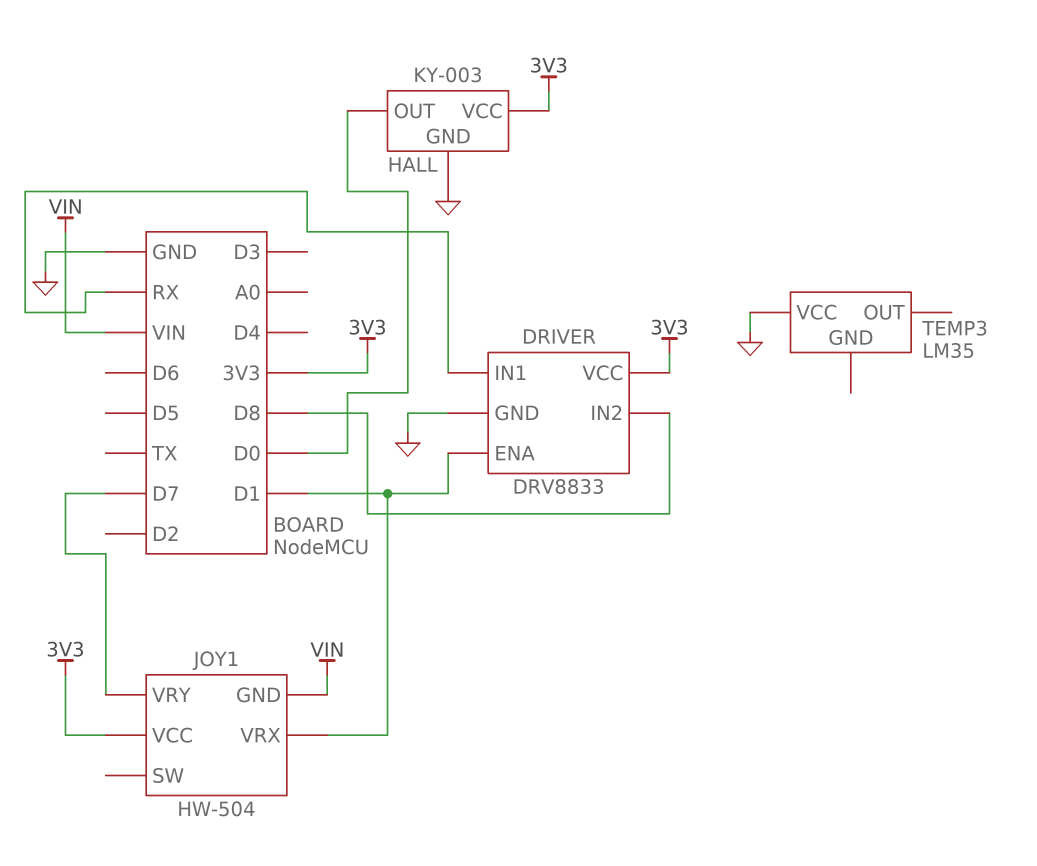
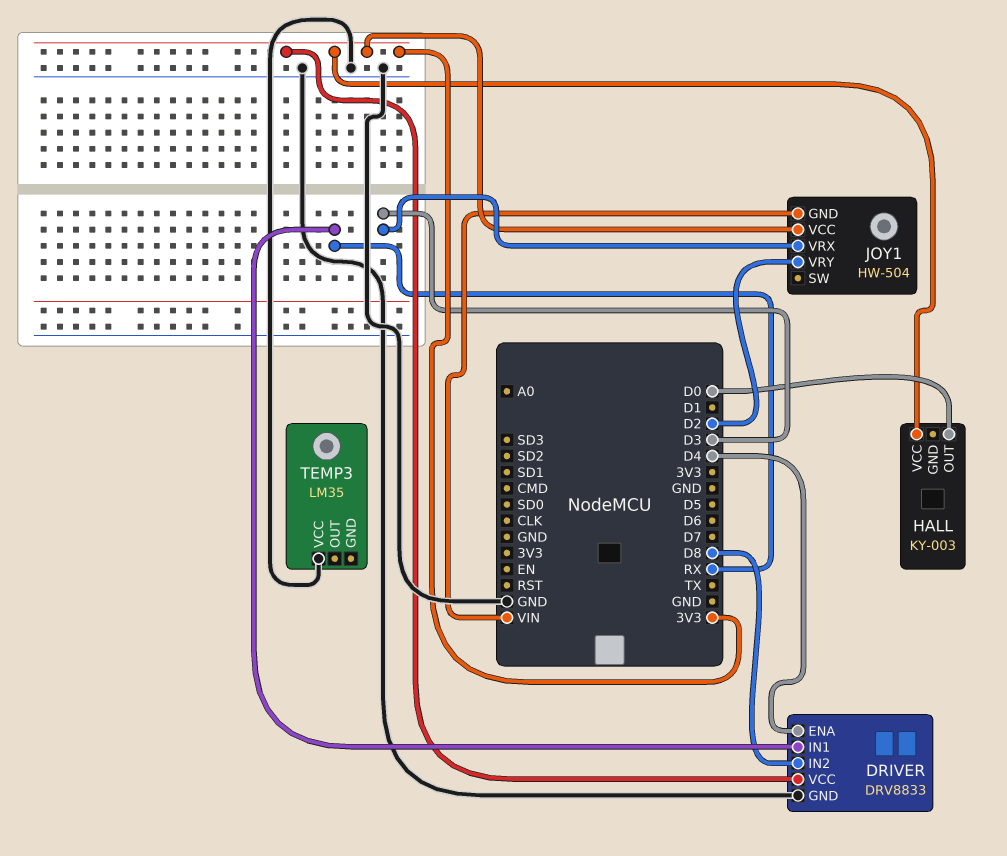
DRIVER pin ENA: D1 -> D4
HALL pin GND: GND -> none
JOY1 pin VRX: D1 -> D3
JOY1 pin VRY: D7 -> D2

